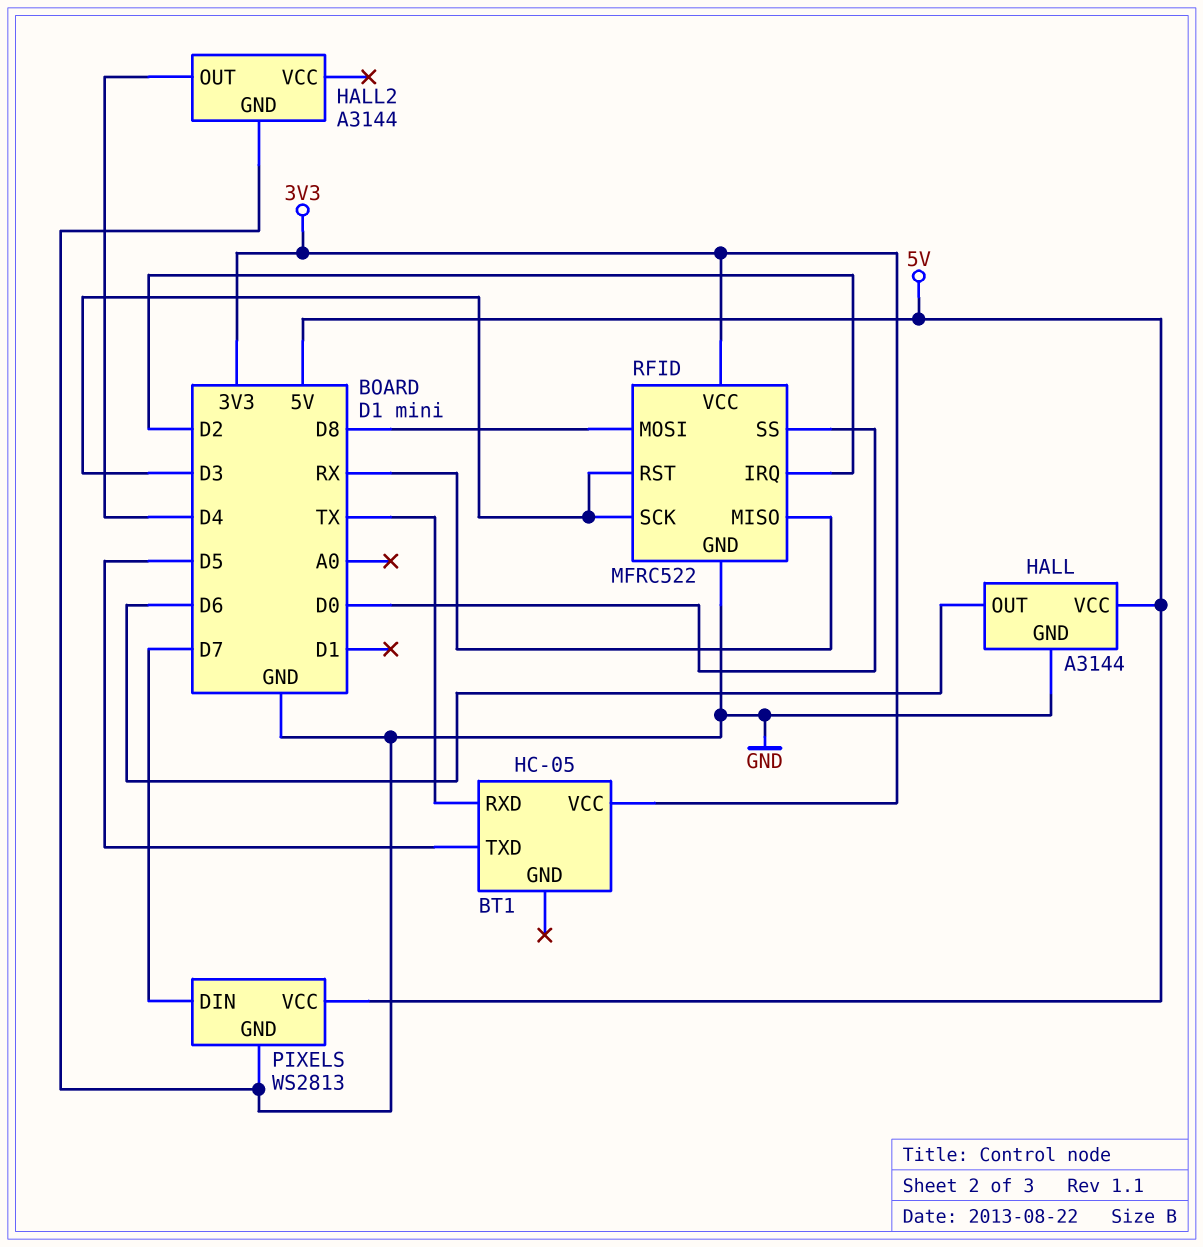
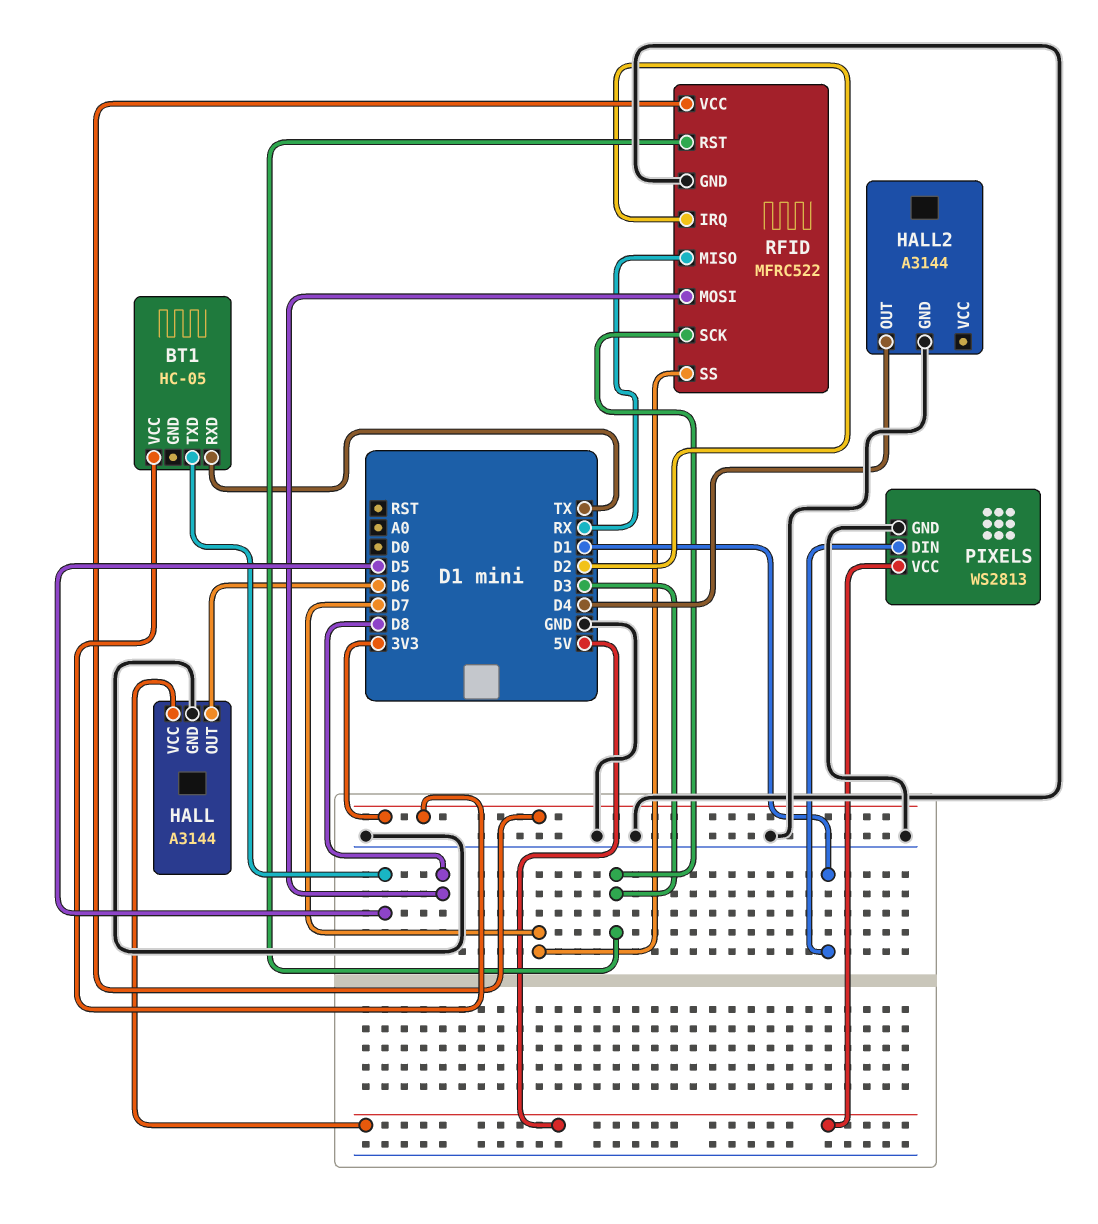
PIXELS pin DIN: D7 -> D1
RFID pin SS: D0 -> D7

